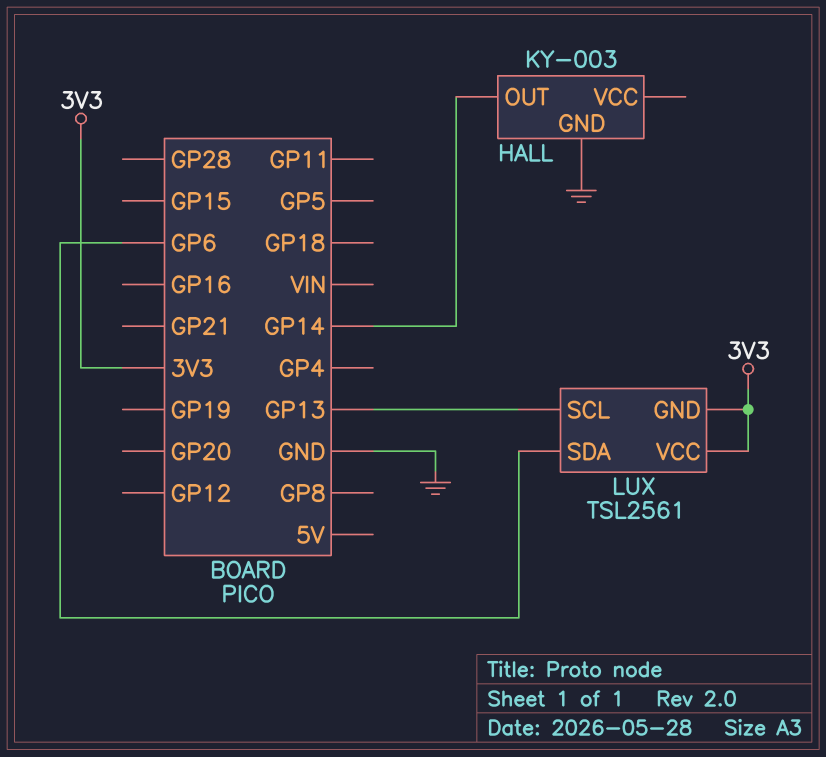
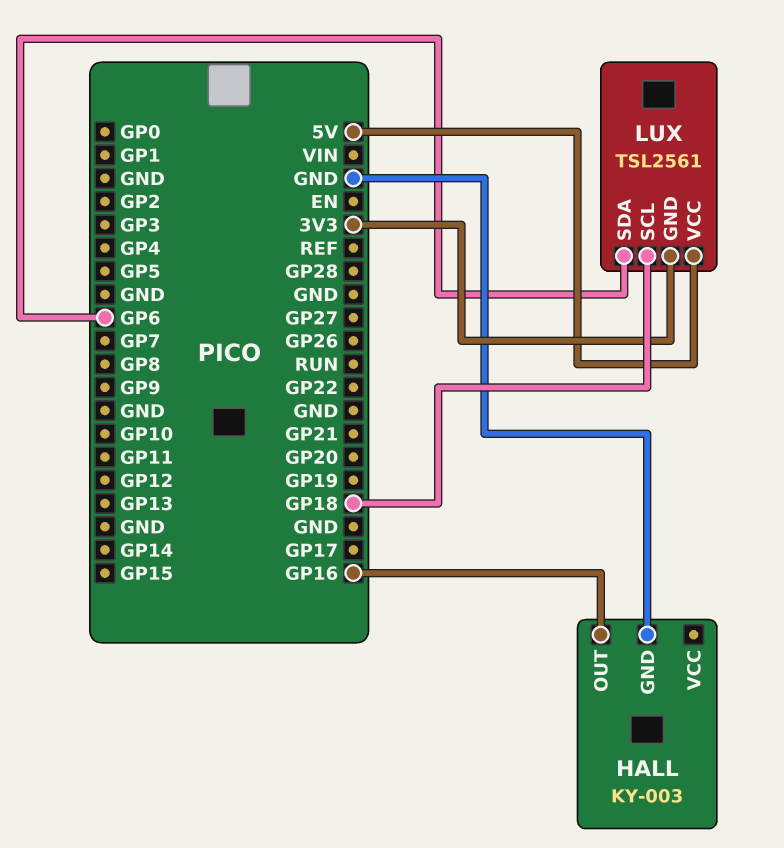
HALL pin OUT: GP14 -> GP16
LUX pin SCL: GP13 -> GP18
LUX pin VCC: 3V3 -> 5V

